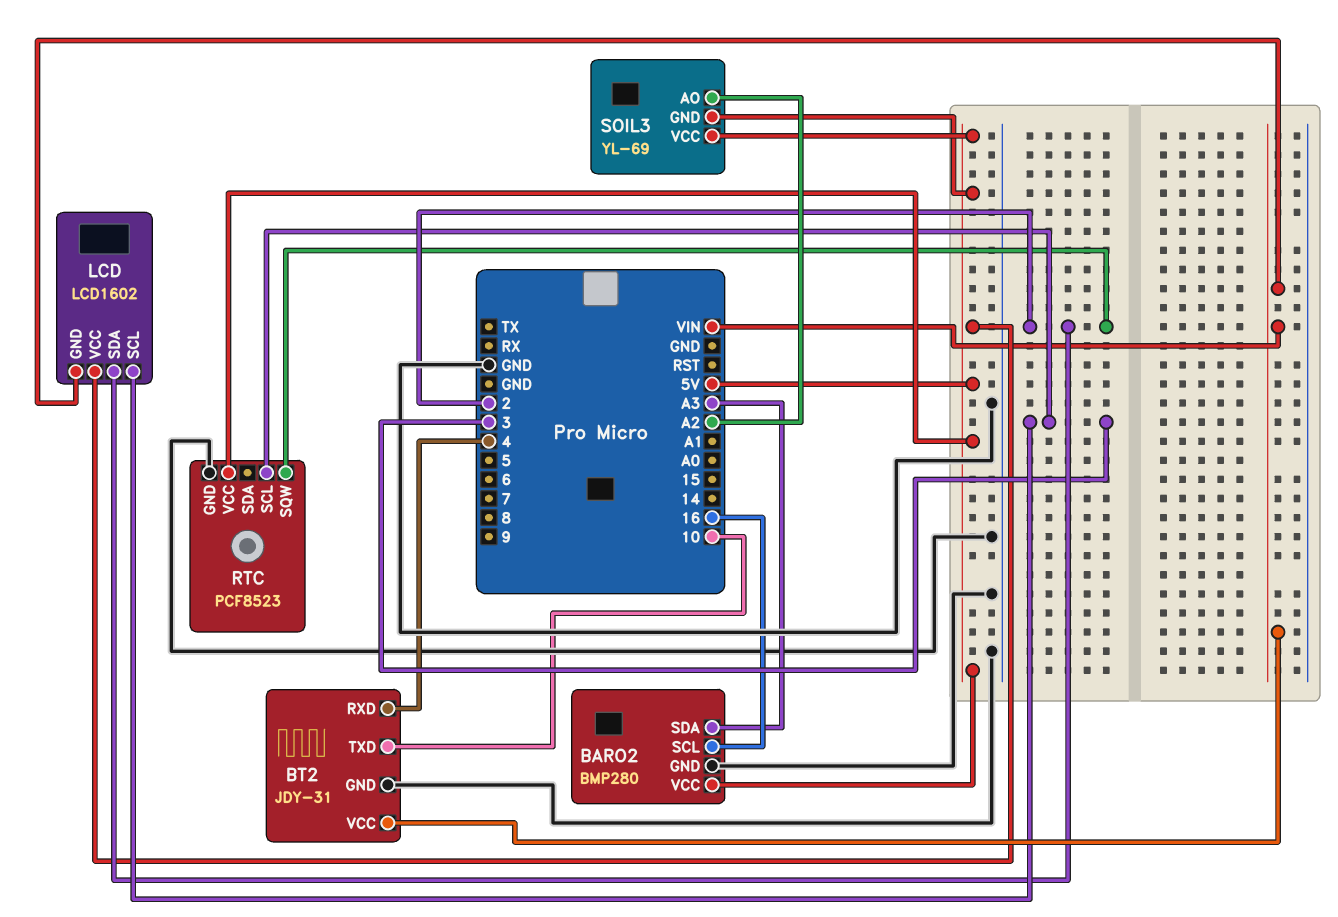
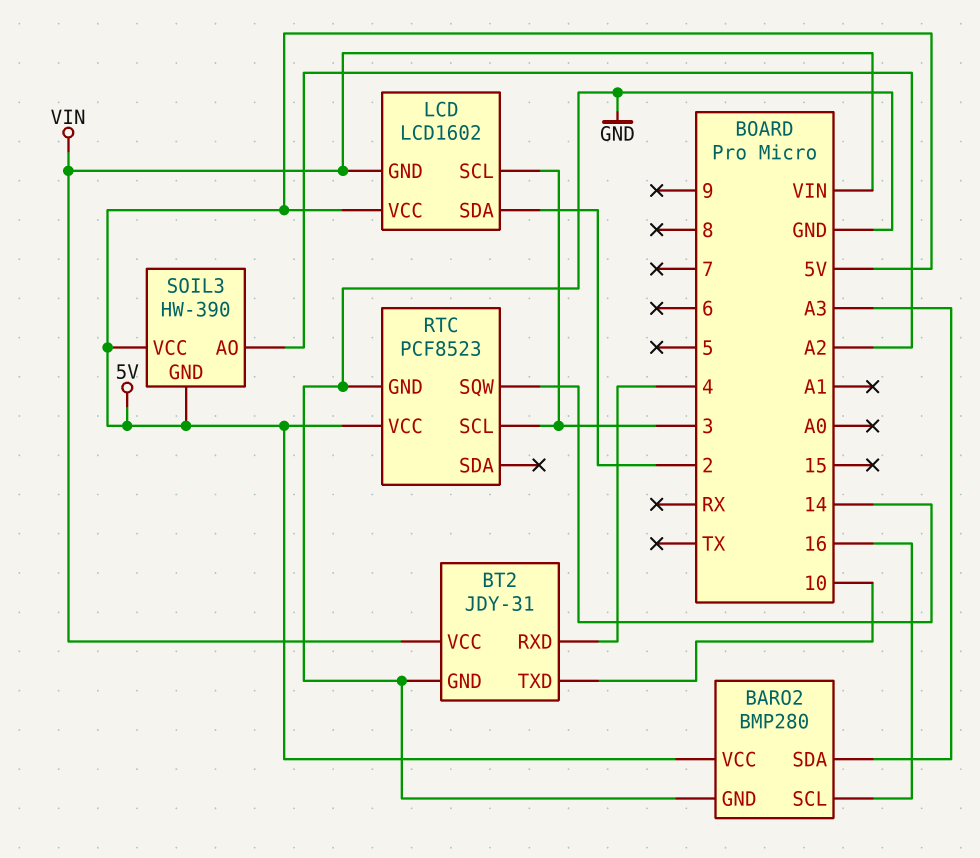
RTC pin SQW: 2 -> 14
SOIL3: YL-69 -> HW-390

